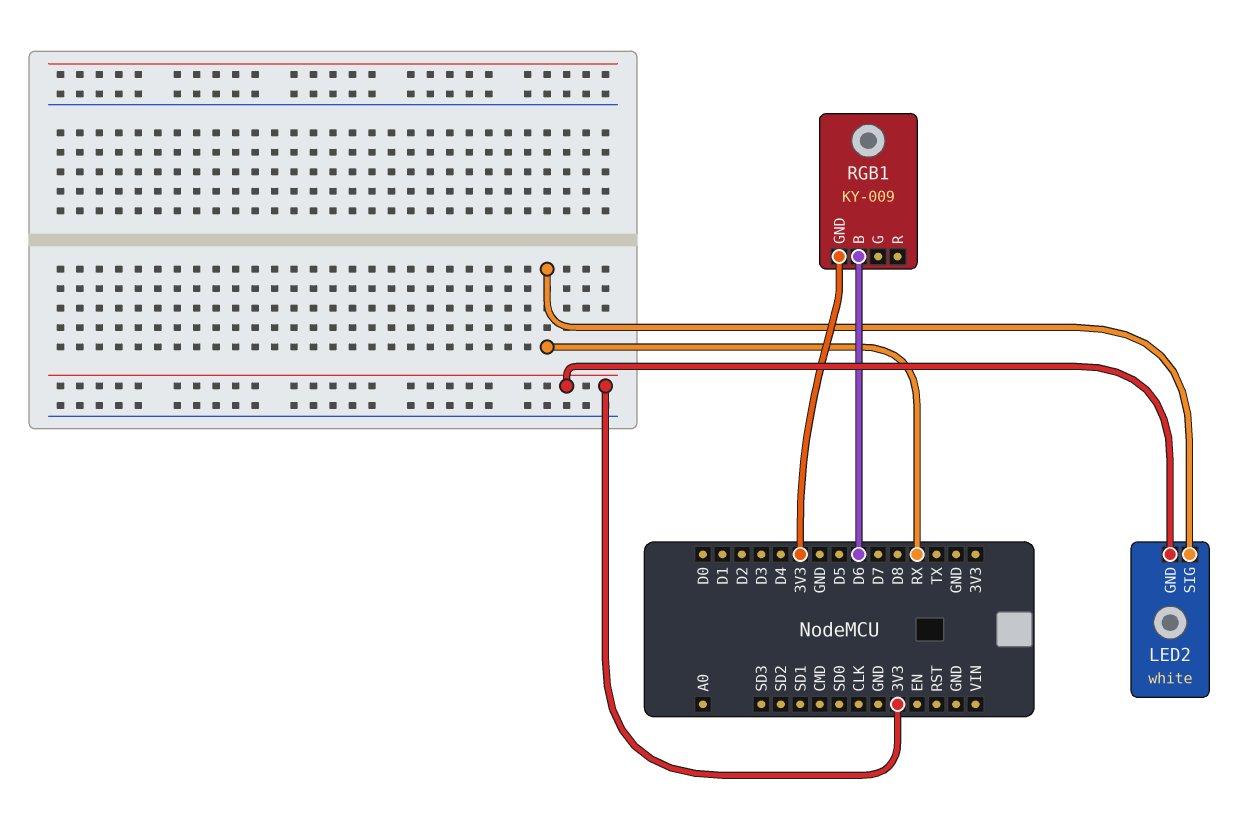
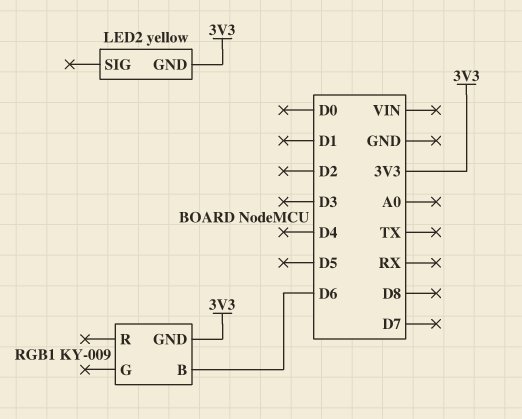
LED2: white -> yellow
LED2 pin SIG: RX -> none

